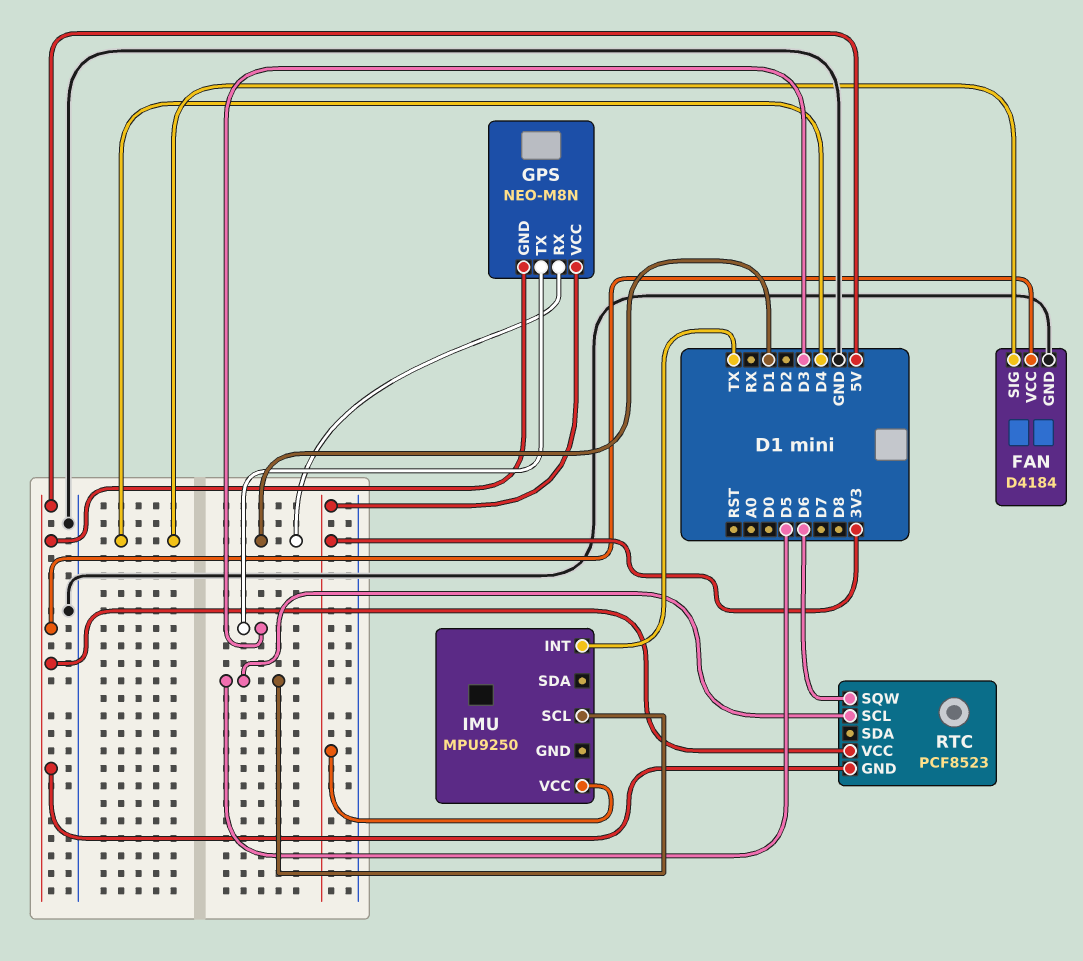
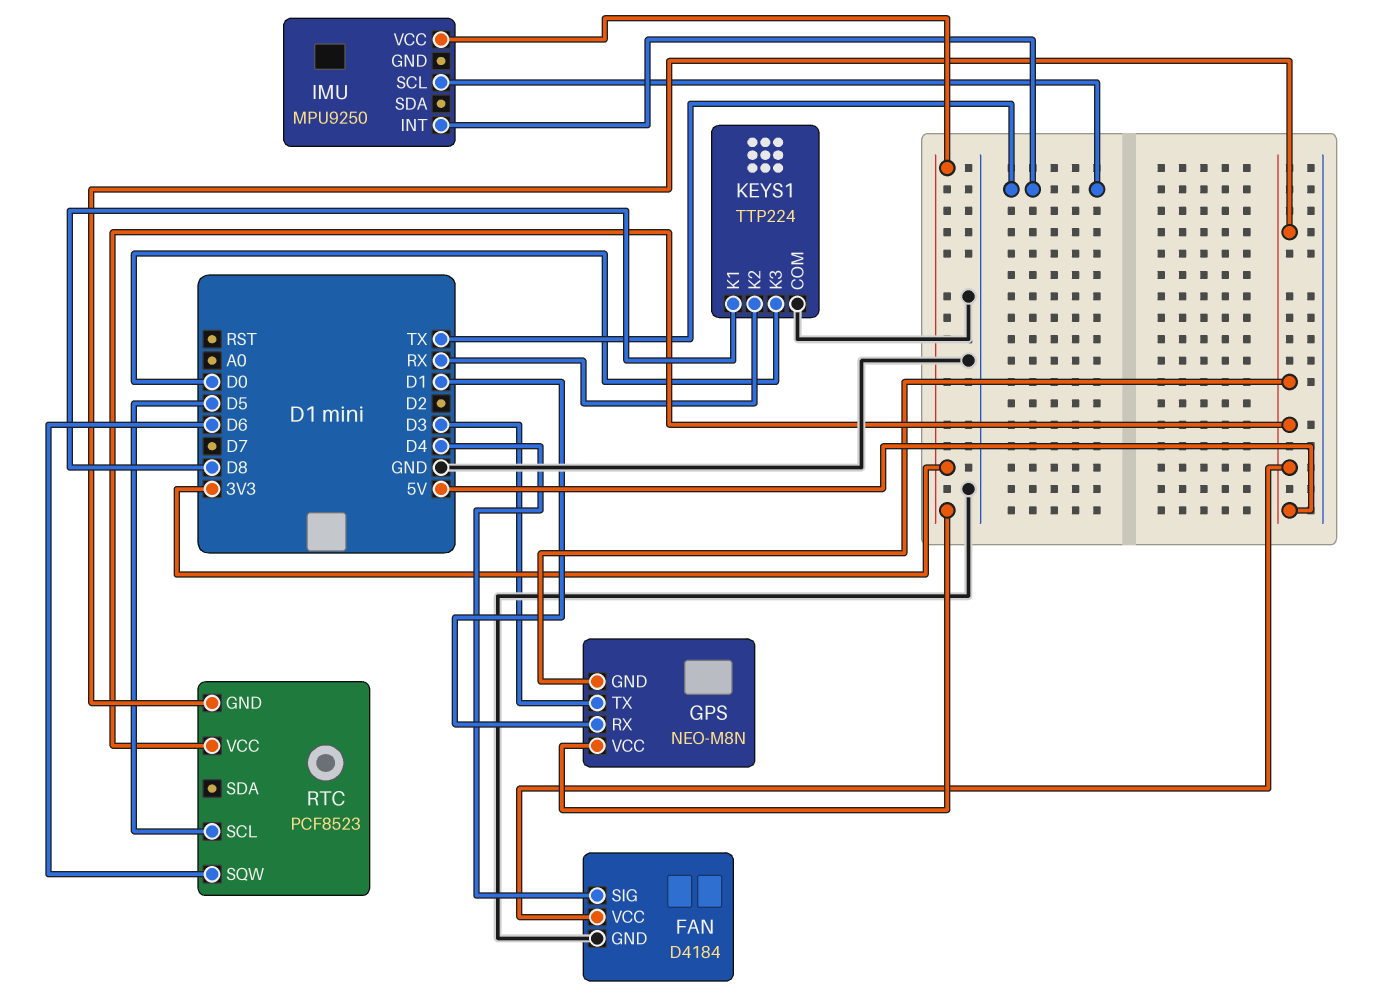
IMU pin SCL: D5 -> TX
KEYS1: none -> TTP224
KEYS1 pin COM: none -> GND
KEYS1 pin K1: none -> D8
KEYS1 pin K2: none -> RX
KEYS1 pin K3: none -> D0

